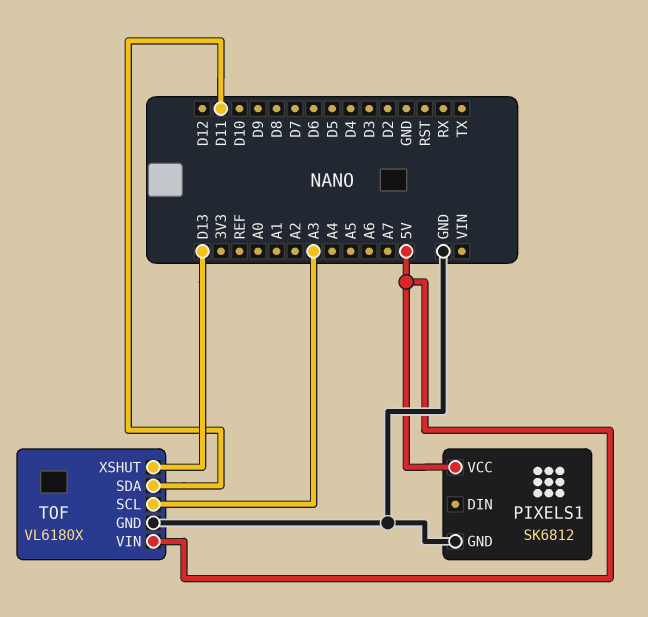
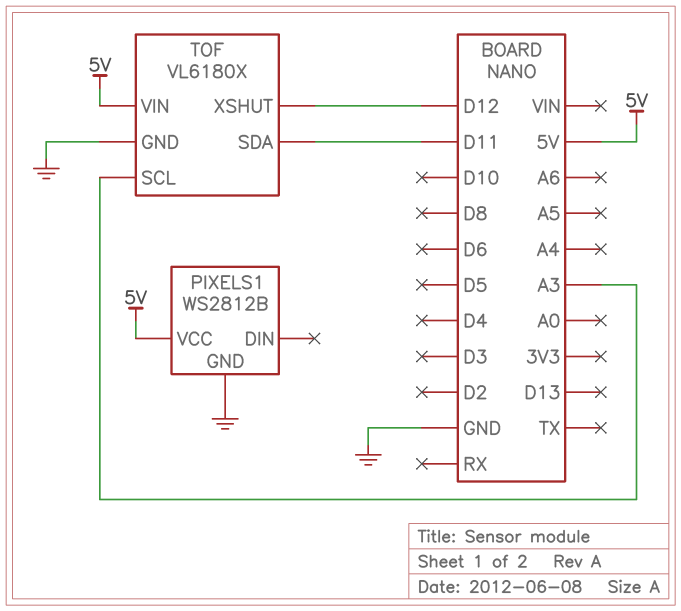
PIXELS1: SK6812 -> WS2812B
TOF pin XSHUT: D13 -> D12

